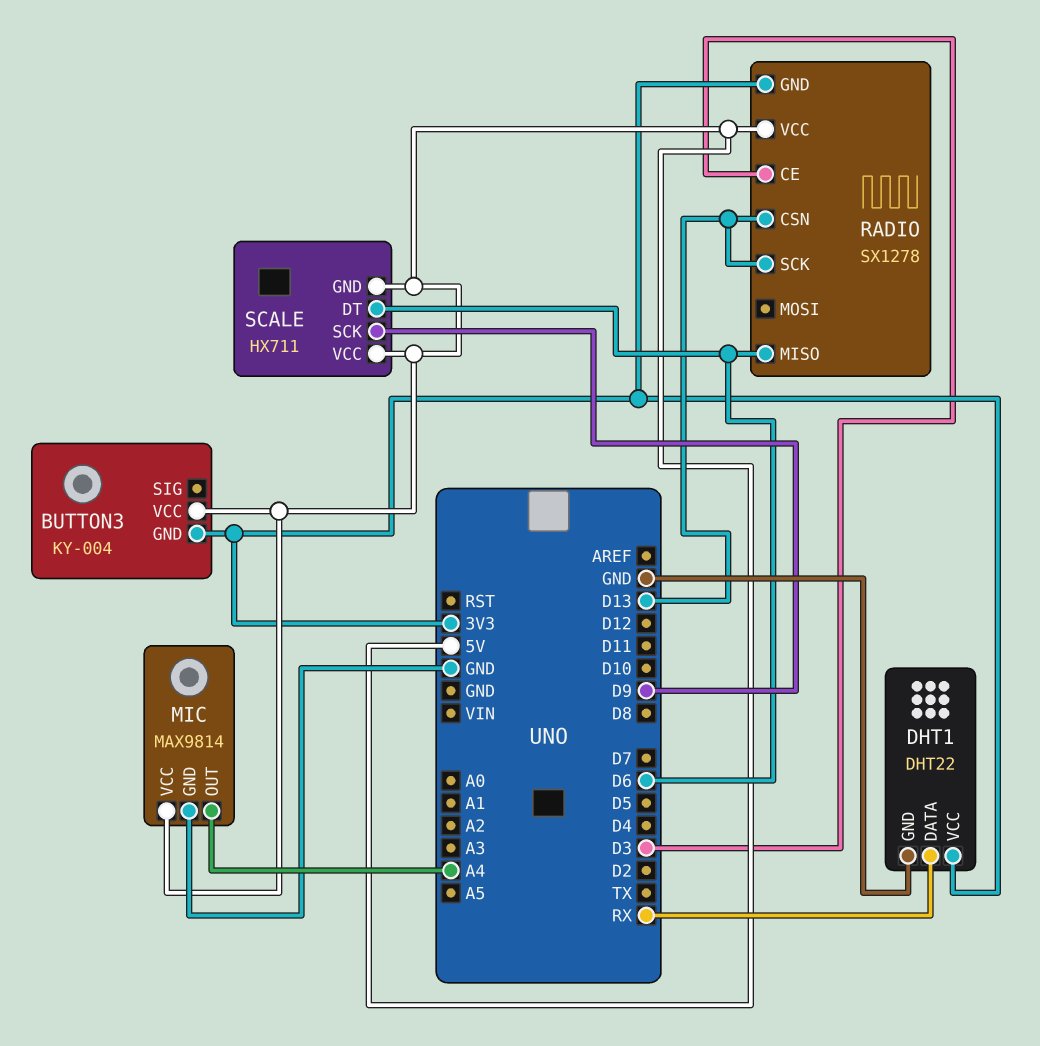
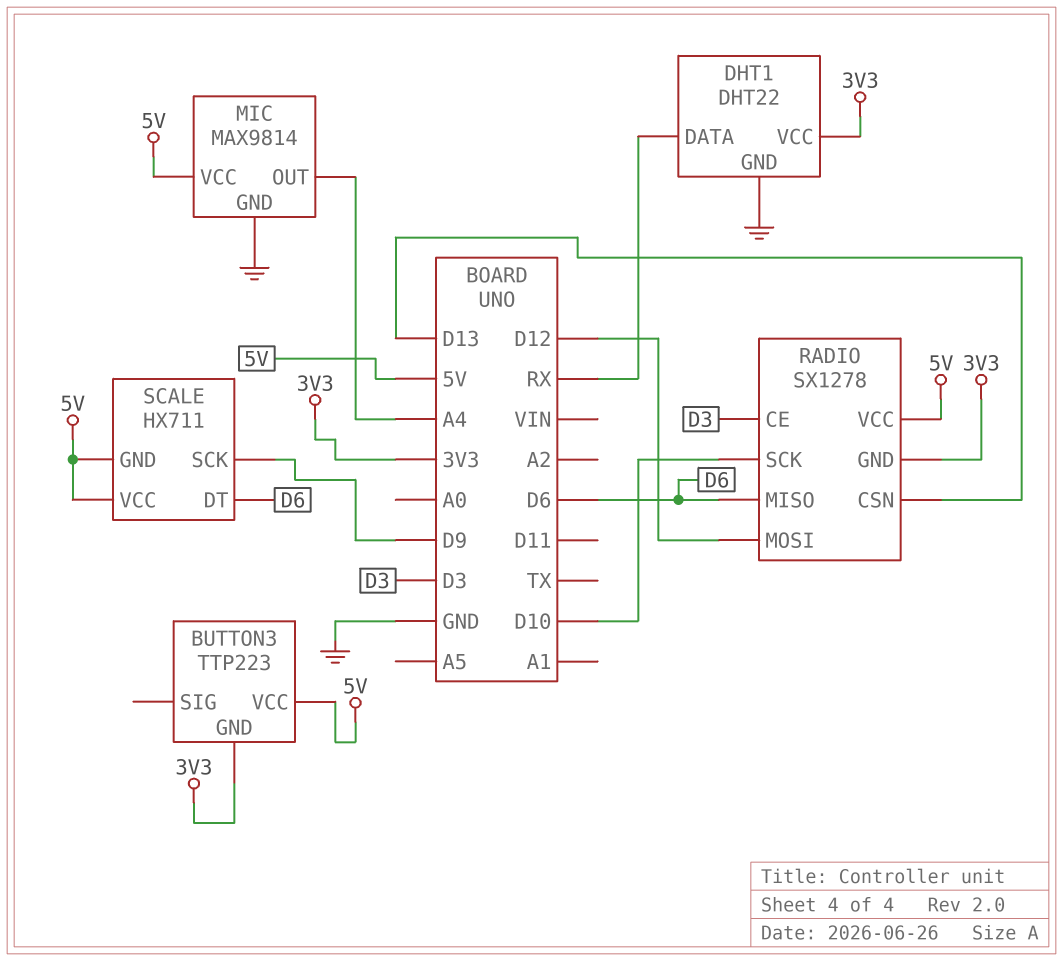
BUTTON3: KY-004 -> TTP223
RADIO pin MOSI: none -> D12
RADIO pin SCK: D13 -> D10

